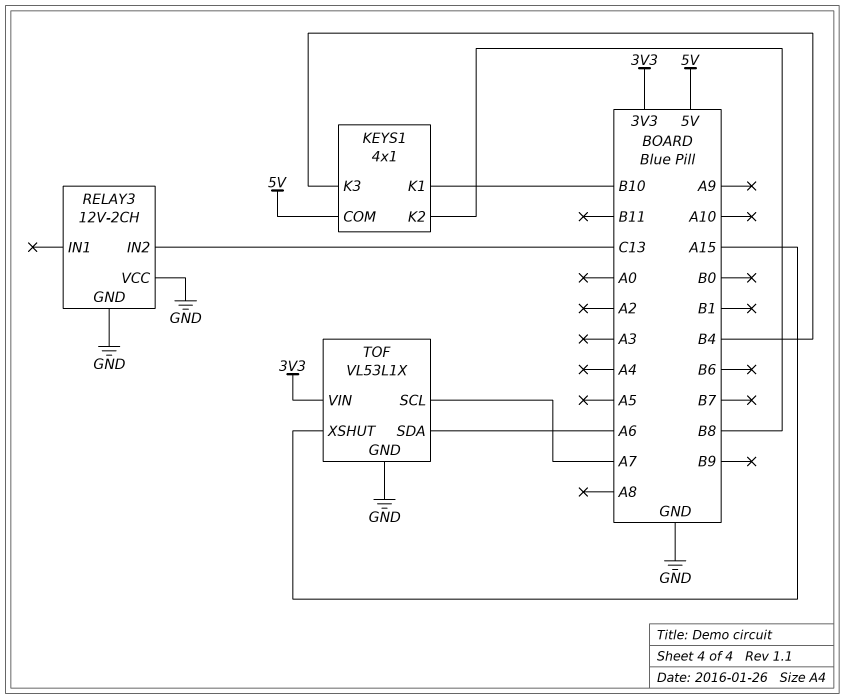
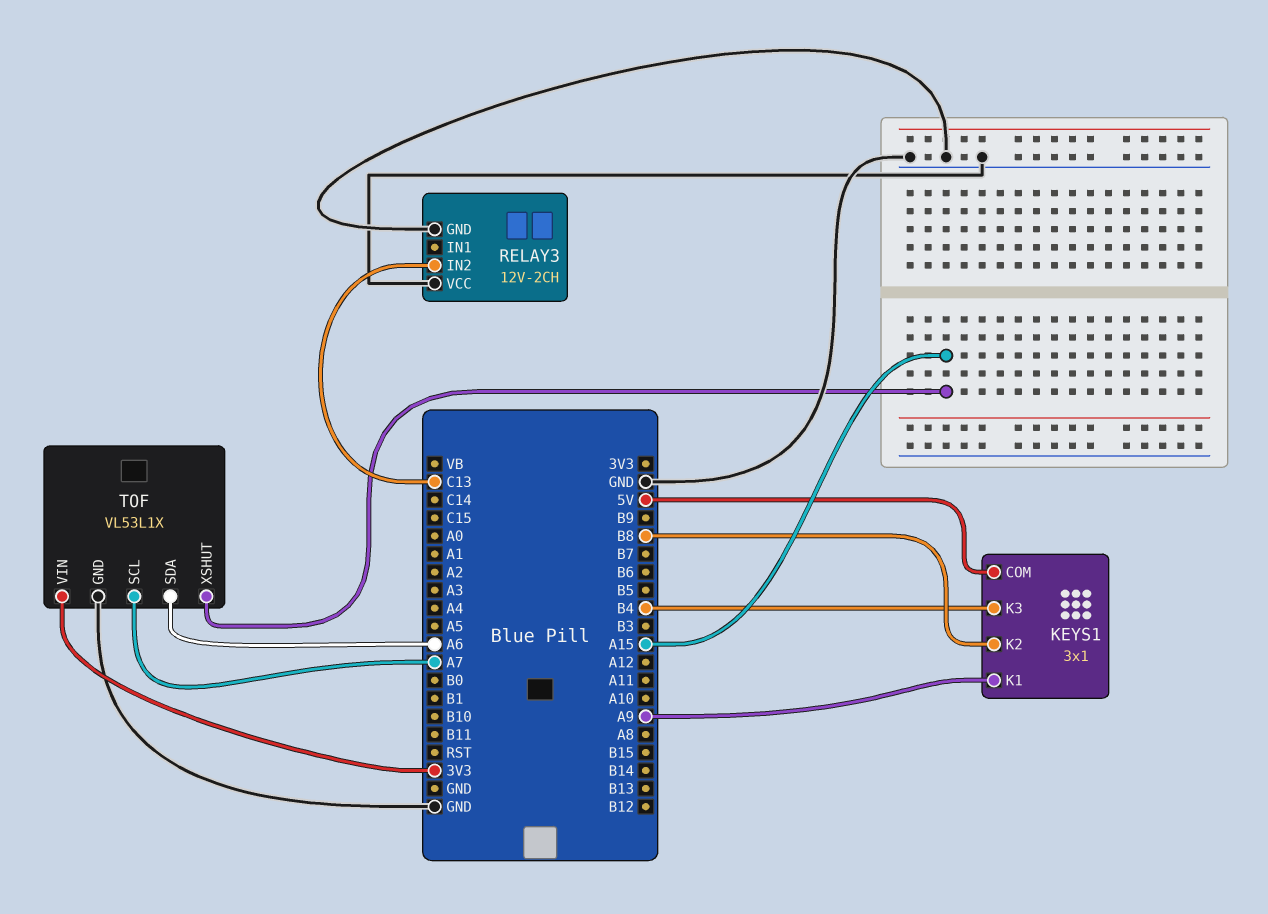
KEYS1: 4x1 -> 3x1
KEYS1 pin K1: B10 -> A9

